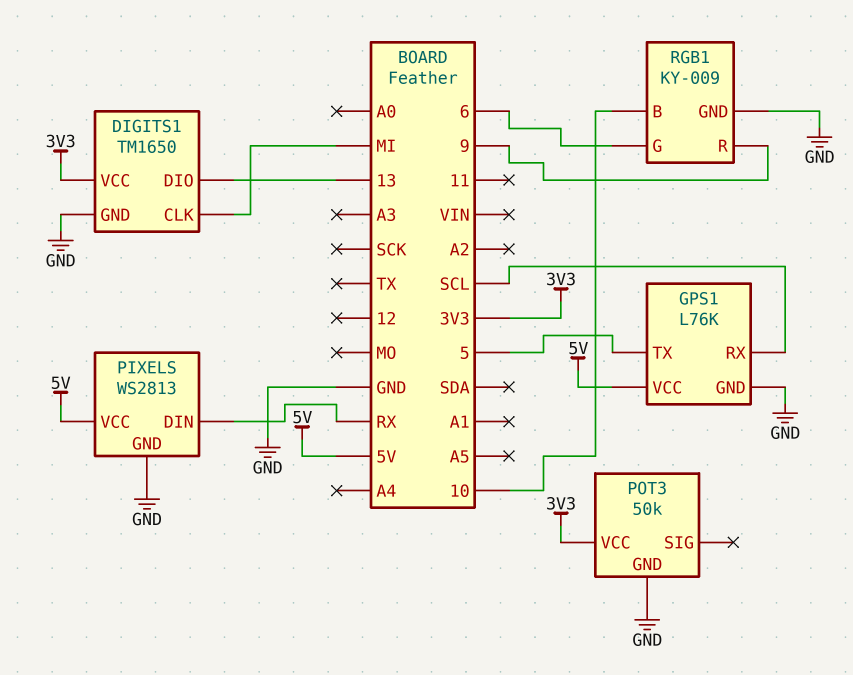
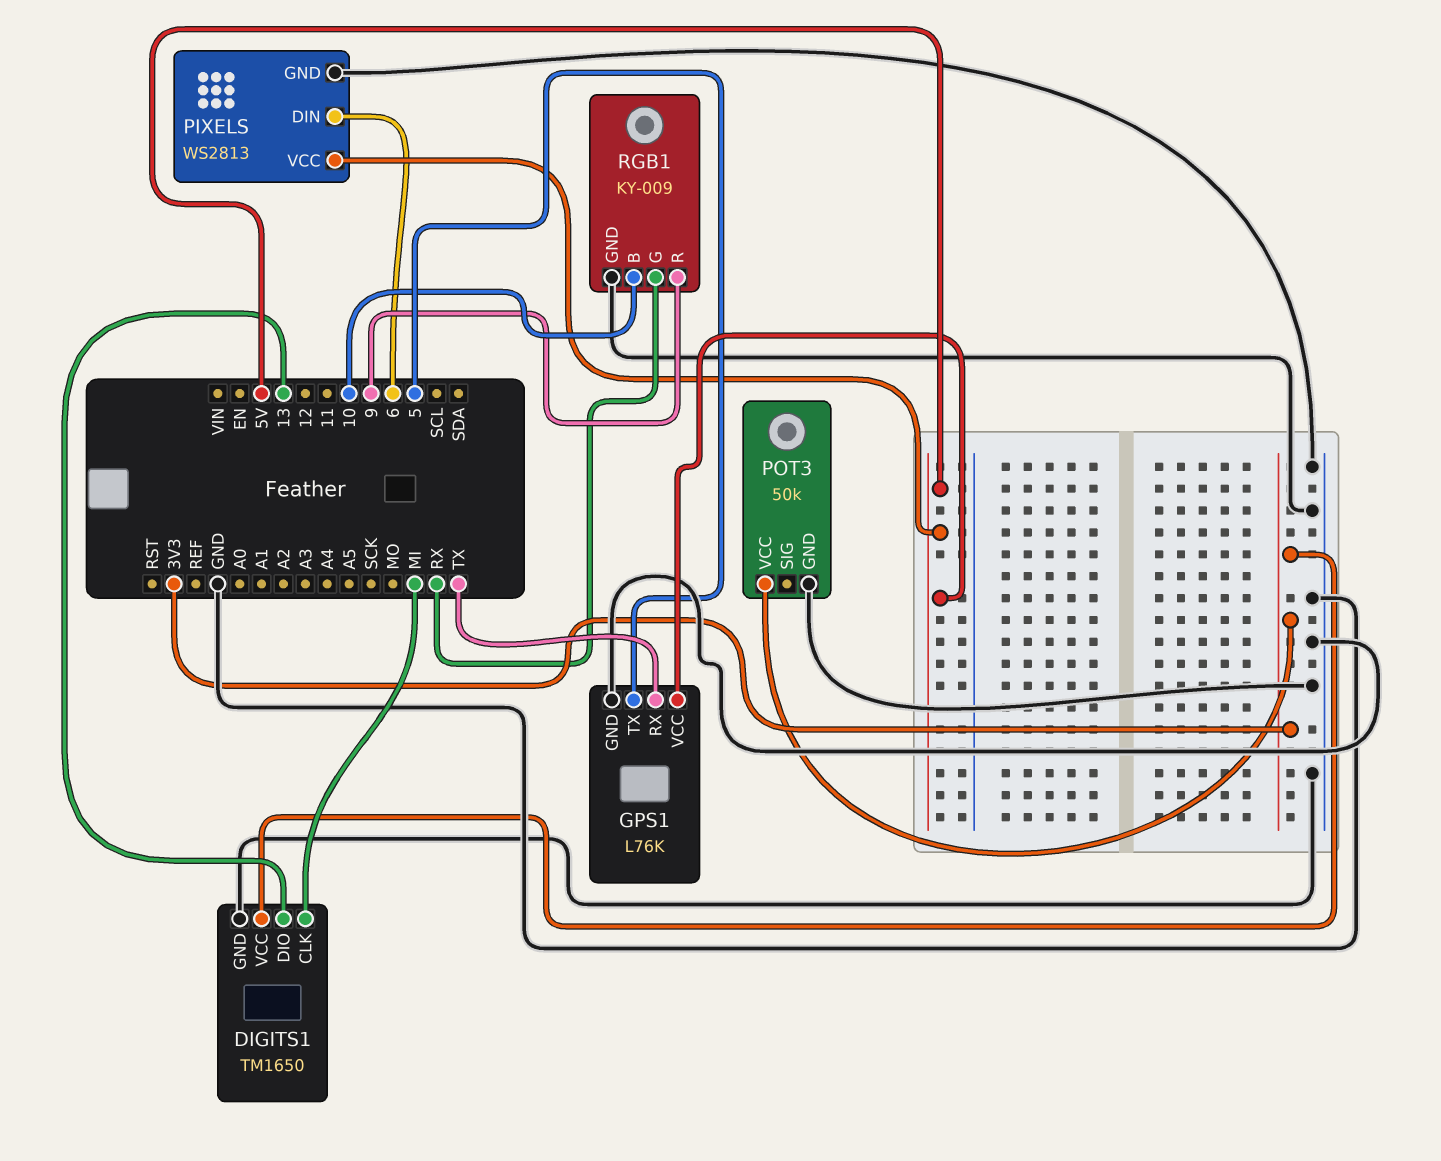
GPS1 pin RX: SCL -> TX
PIXELS pin DIN: RX -> 6
RGB1 pin G: 6 -> RX

